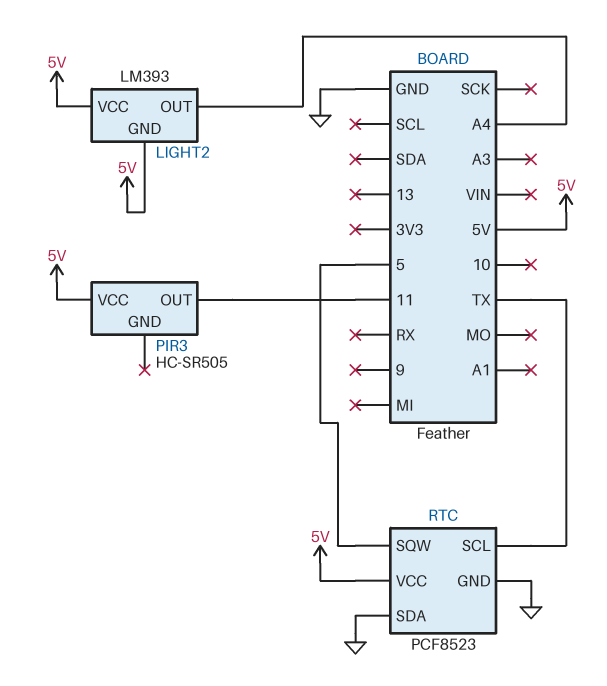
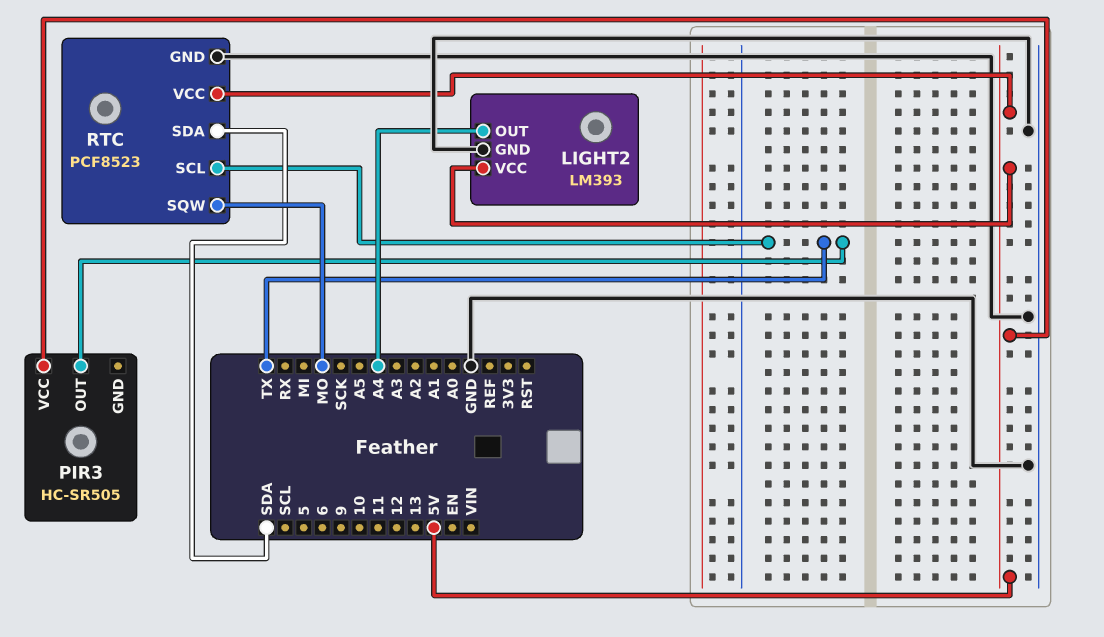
LIGHT2 pin GND: 5V -> GND
PIR3 pin OUT: 11 -> TX
RTC pin SDA: GND -> SDA
RTC pin SQW: 5 -> MO

